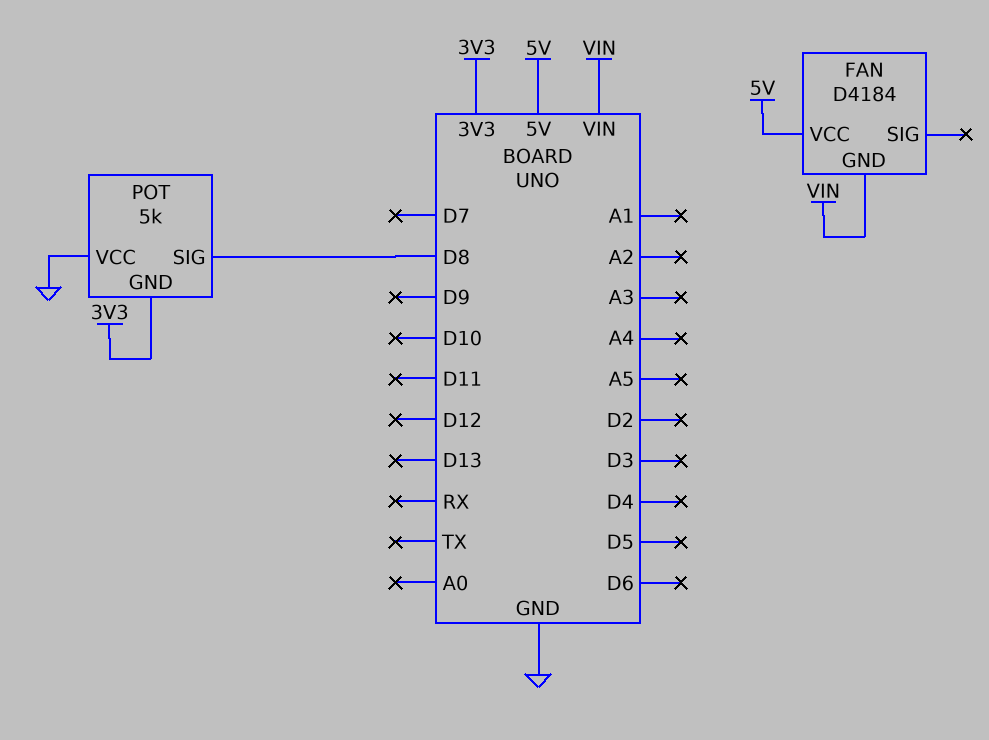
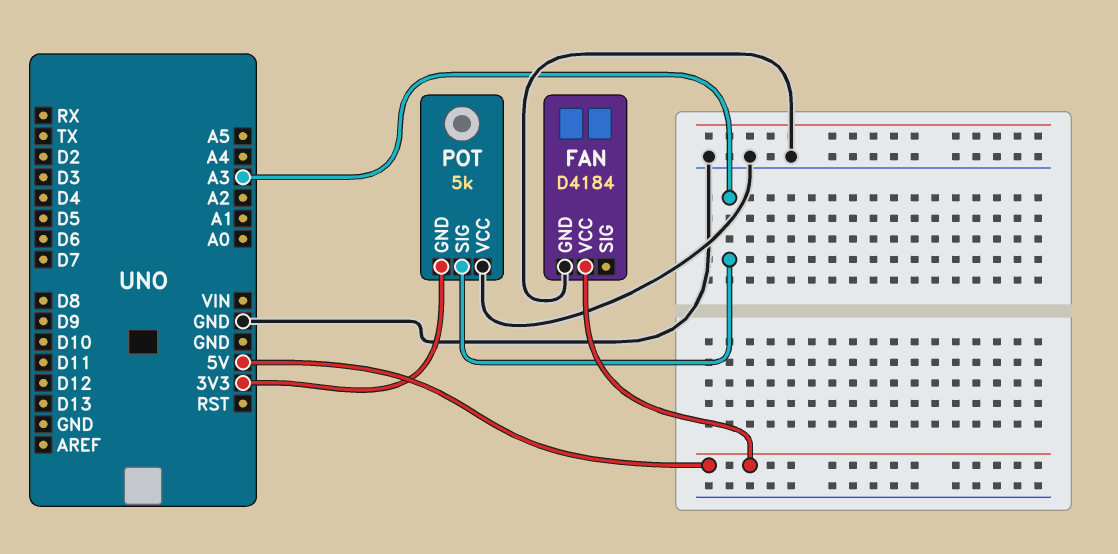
FAN pin GND: VIN -> GND
POT pin SIG: D8 -> A3

